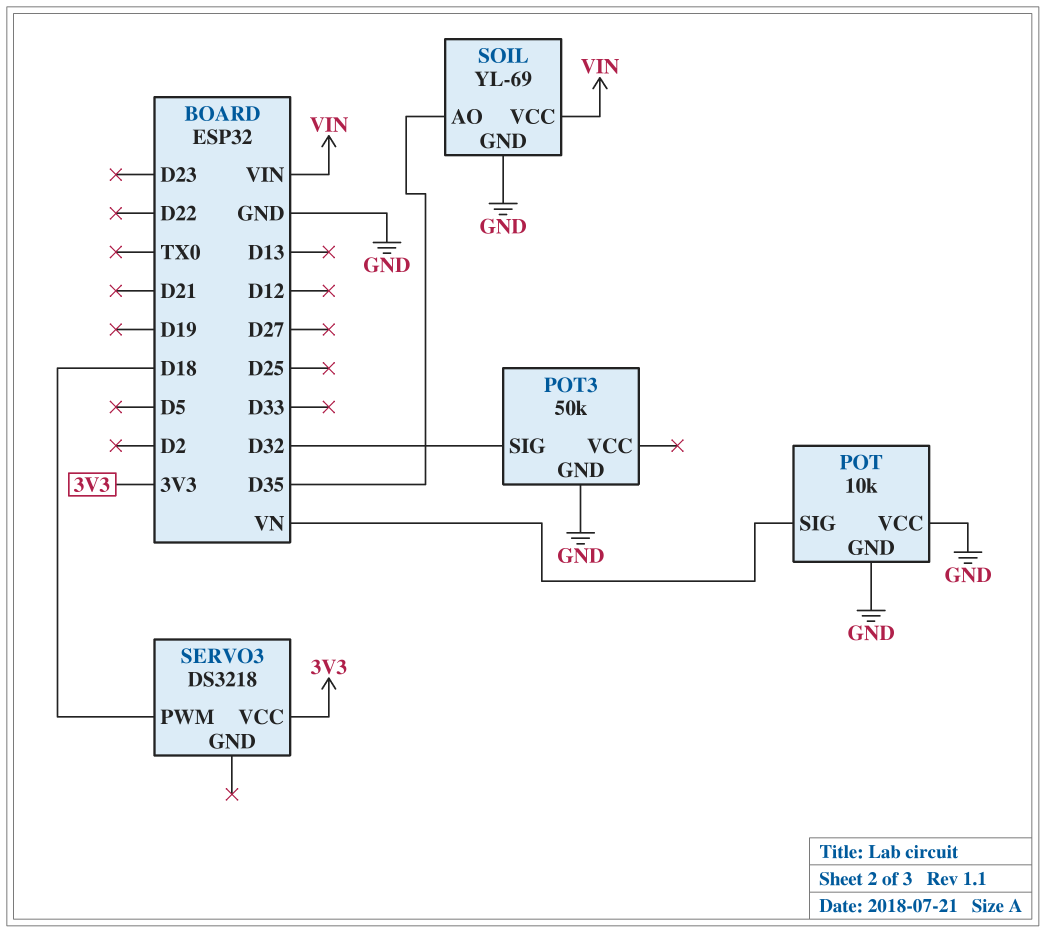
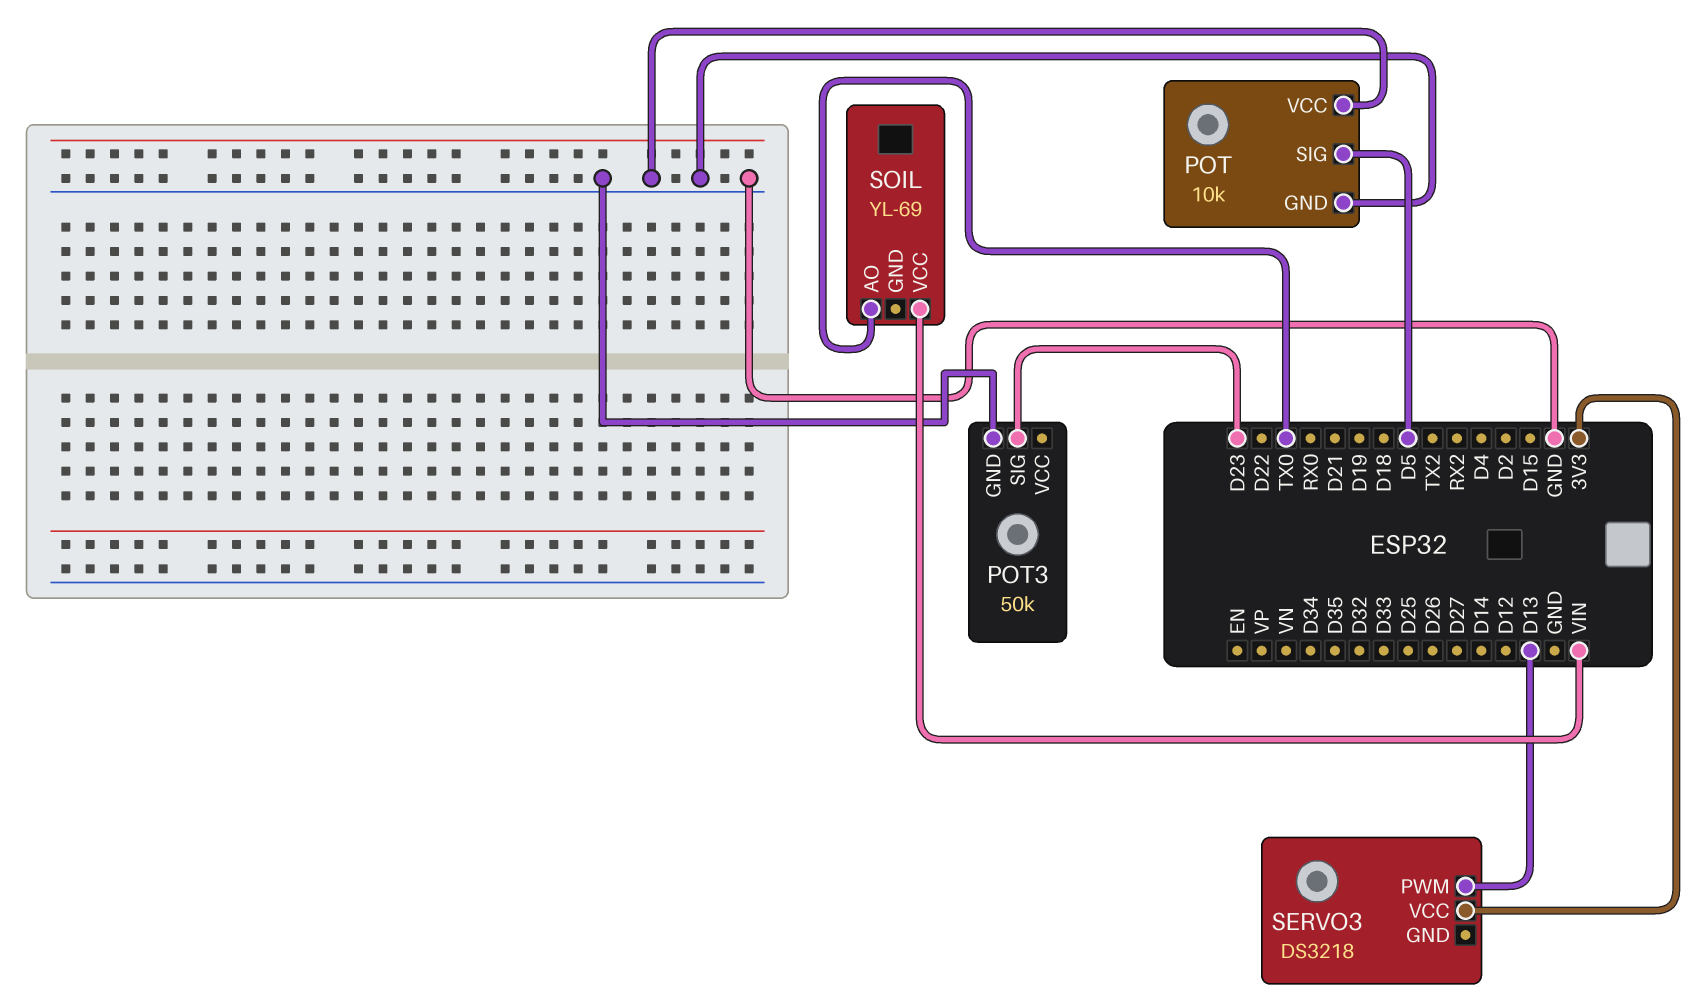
POT pin SIG: VN -> D5
POT3 pin SIG: D32 -> D23
SERVO3 pin PWM: D18 -> D13
SOIL pin AO: D35 -> TX0
SOIL pin GND: GND -> none

